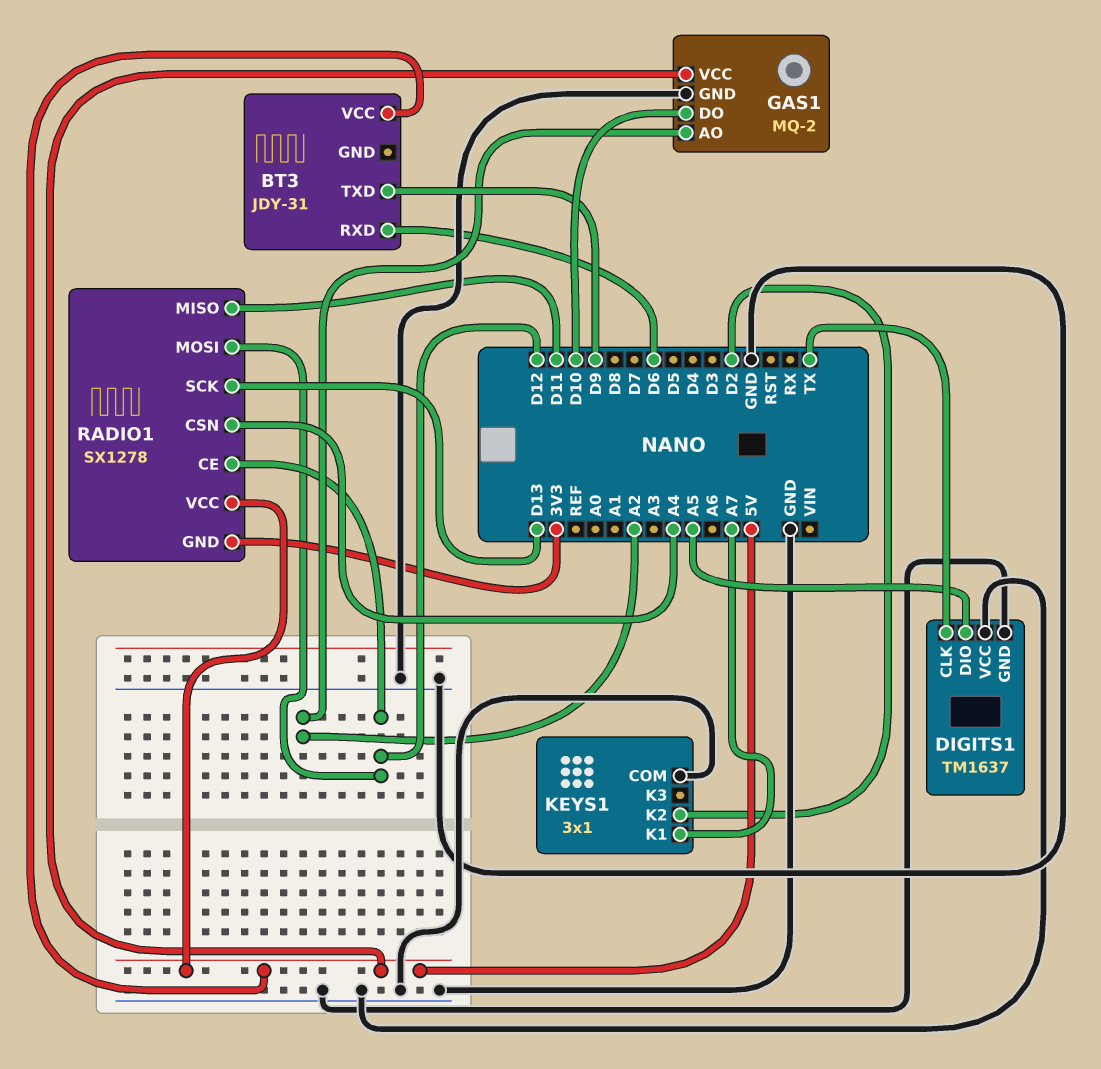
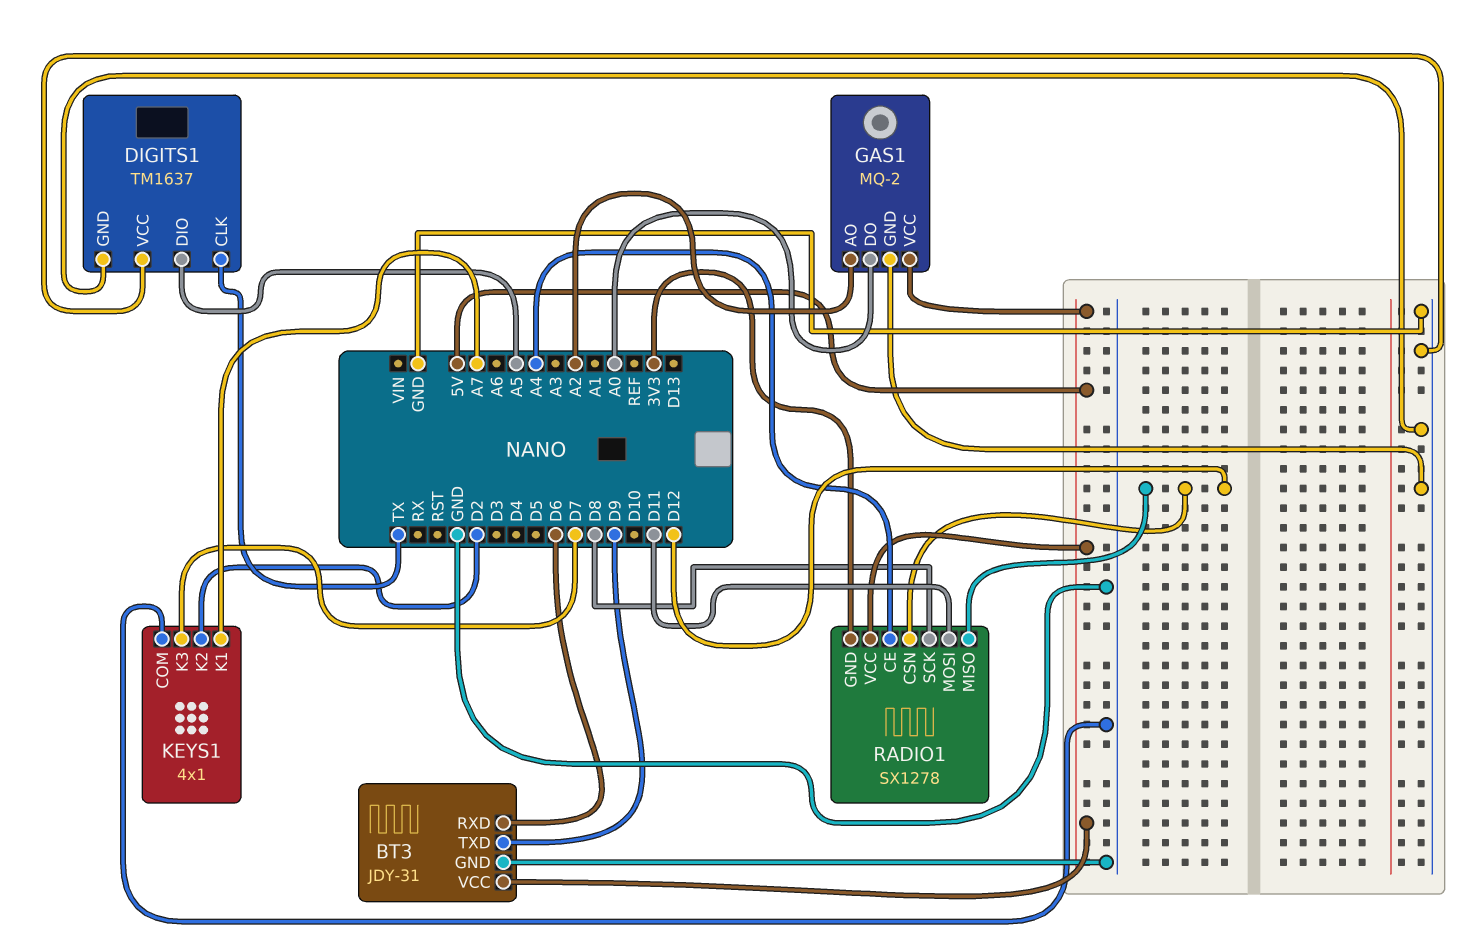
BT3 pin GND: none -> GND
GAS1 pin DO: D10 -> A0
KEYS1: 3x1 -> 4x1
KEYS1 pin K3: none -> D7
RADIO1 pin CE: D12 -> A4
RADIO1 pin CSN: A4 -> D12
RADIO1 pin MISO: D11 -> D12
RADIO1 pin MOSI: D12 -> D11
RADIO1 pin SCK: D13 -> D8

